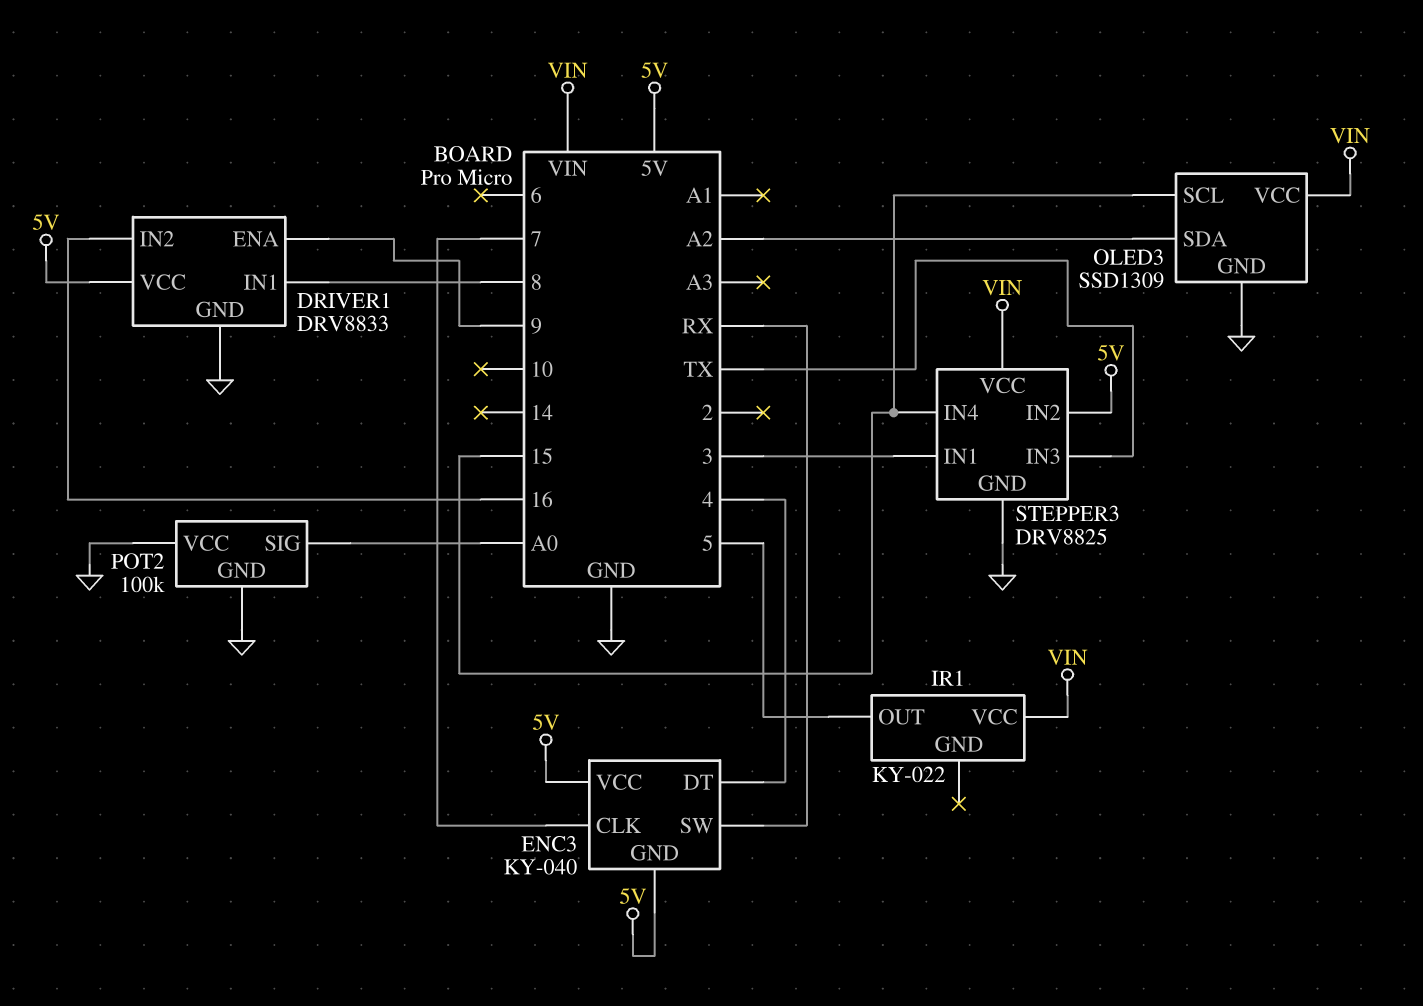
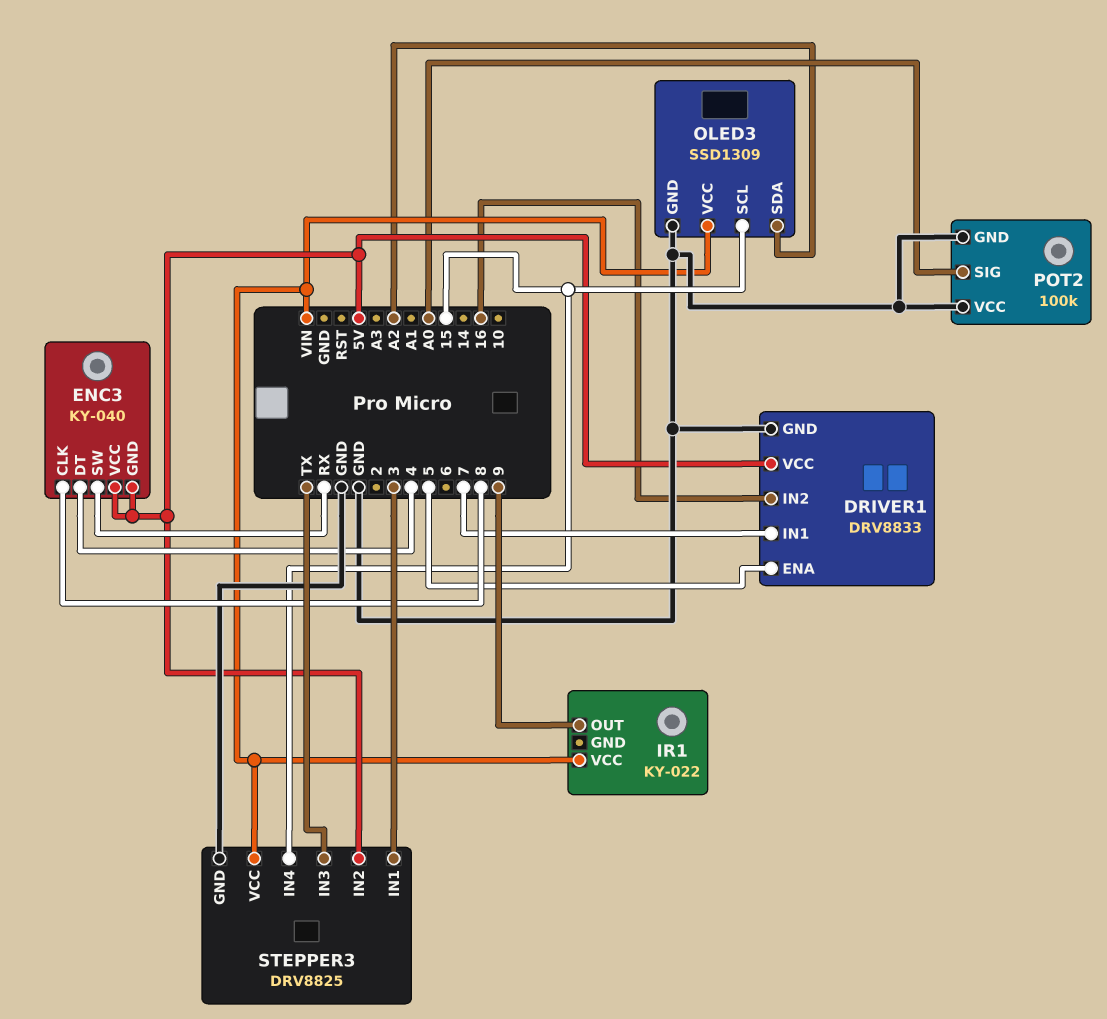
DRIVER1 pin ENA: 9 -> 5
DRIVER1 pin IN1: 8 -> 7
ENC3 pin CLK: 7 -> 8
IR1 pin OUT: 5 -> 9

